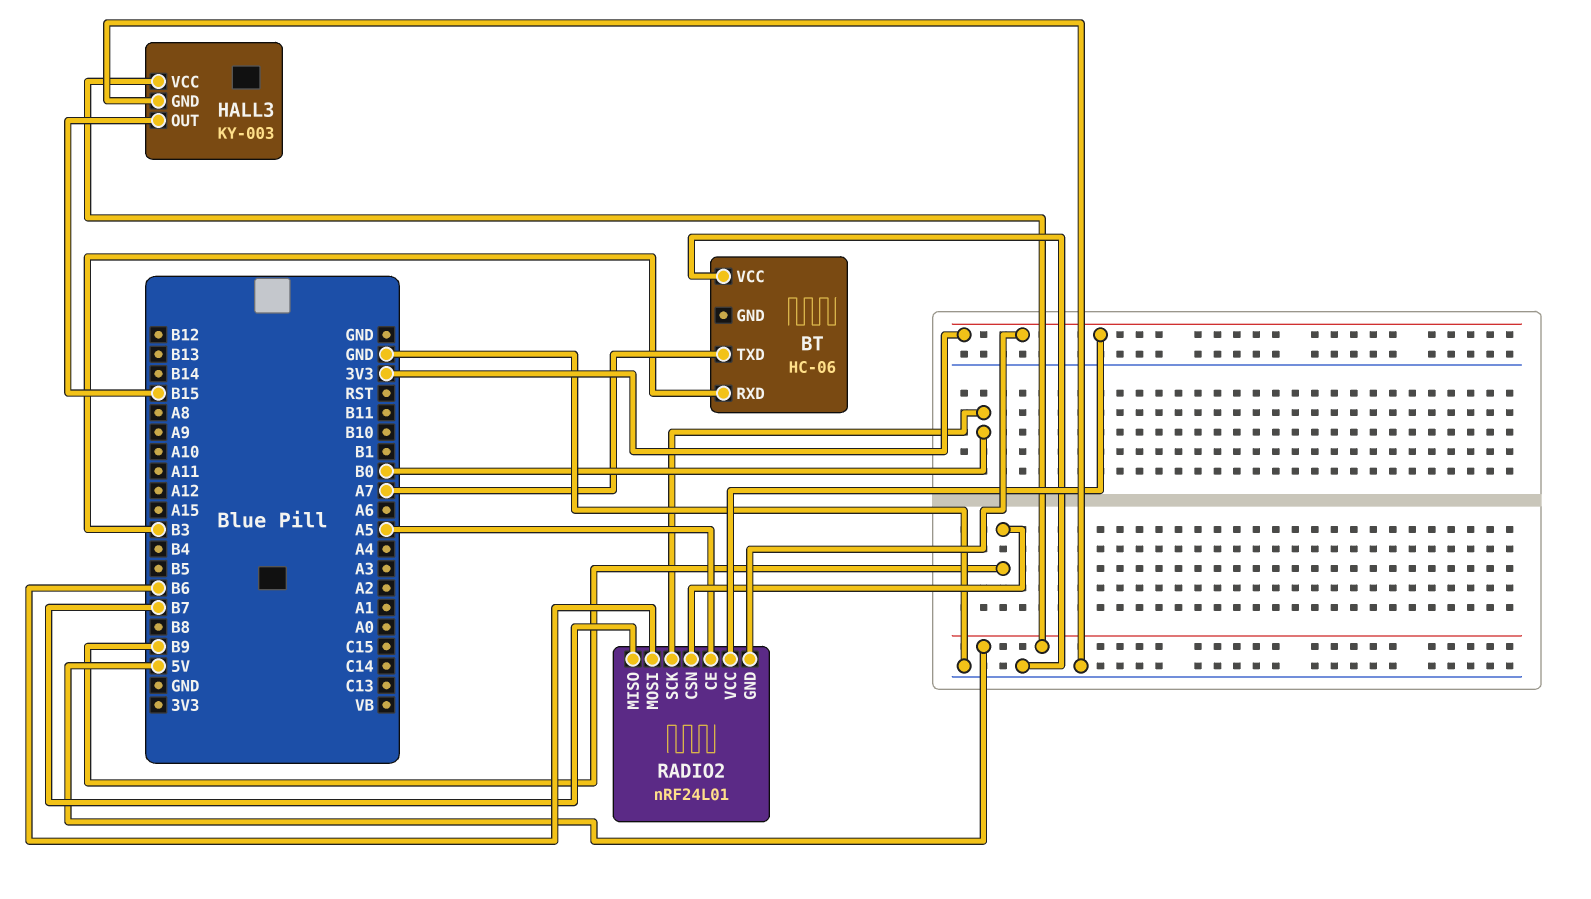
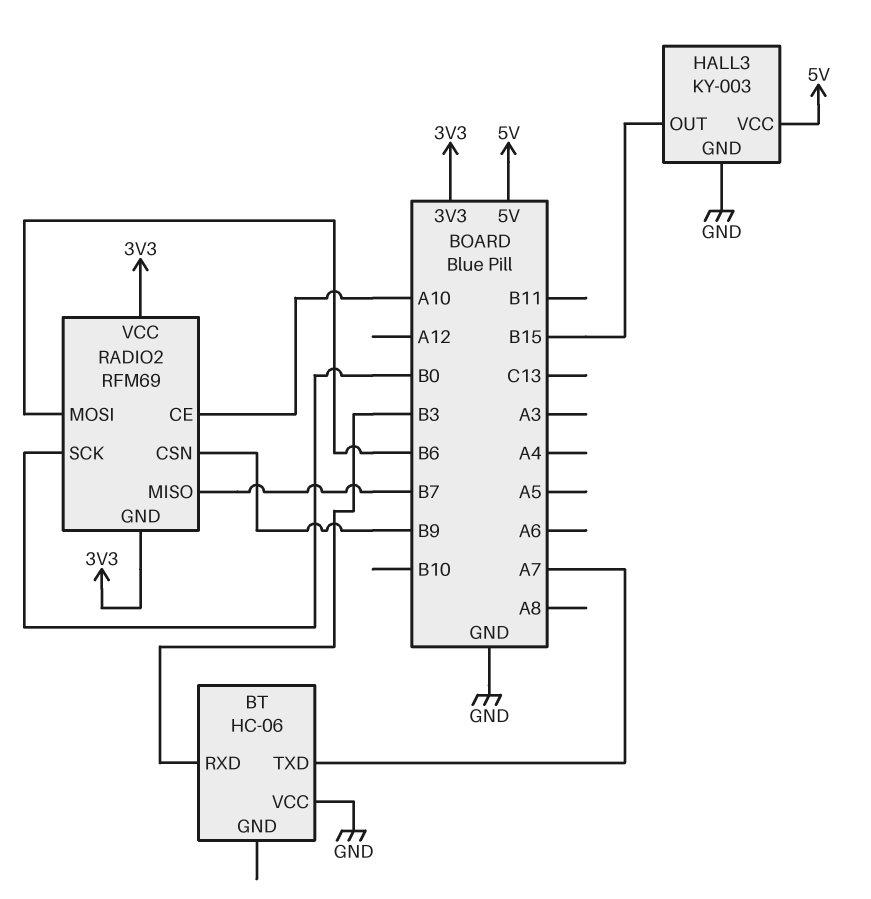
RADIO2: nRF24L01 -> RFM69
RADIO2 pin CE: A5 -> A10

